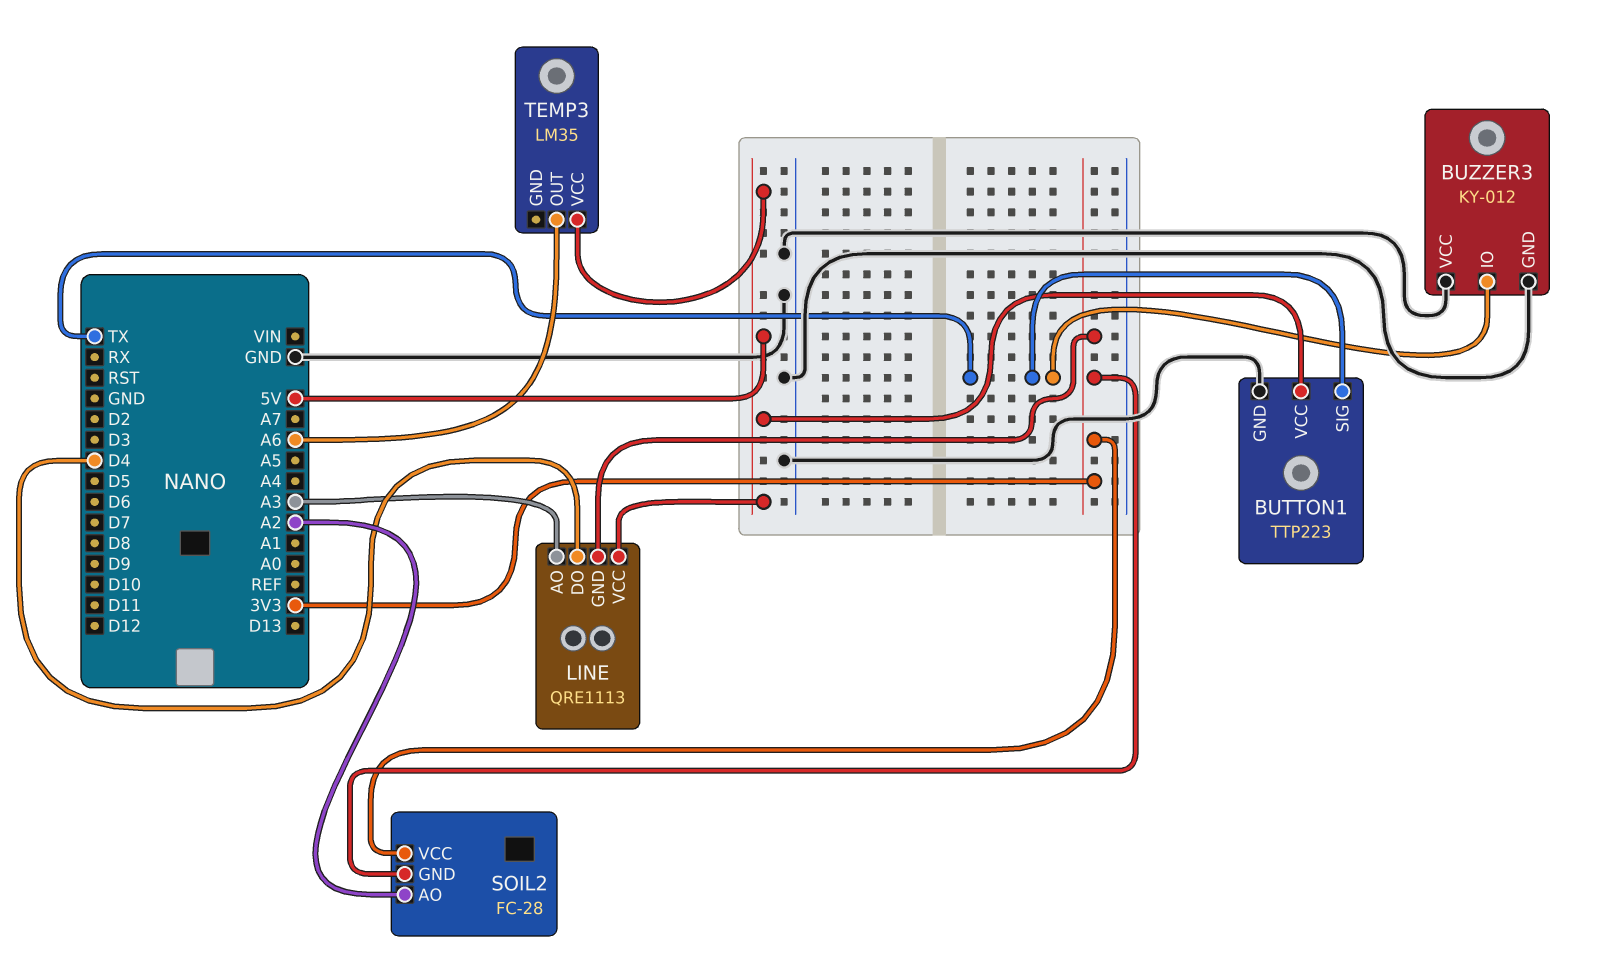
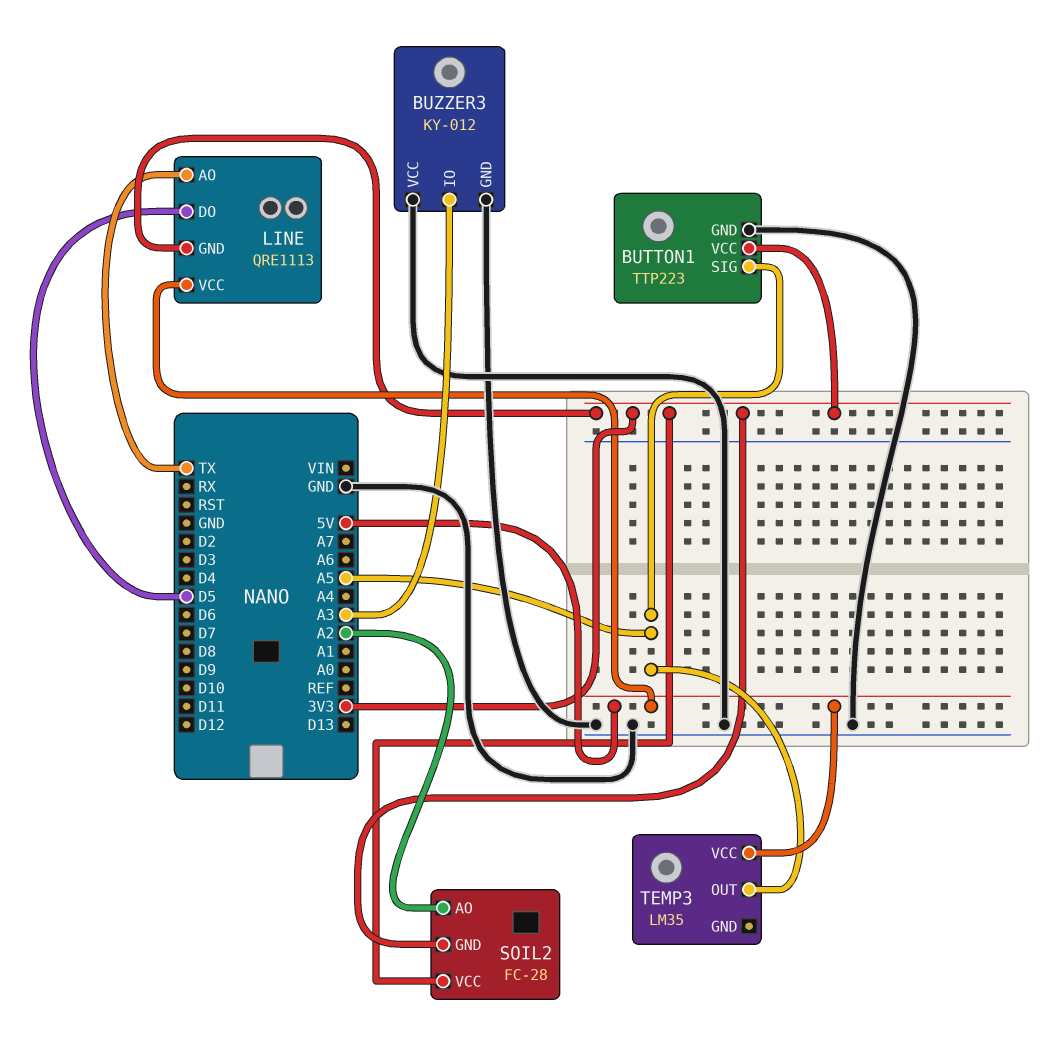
BUTTON1 pin SIG: TX -> A5
BUTTON1 pin VCC: 5V -> 3V3
BUZZER3 pin IO: TX -> A3
LINE pin AO: A3 -> TX
LINE pin DO: D4 -> D5
TEMP3 pin OUT: A6 -> A5

